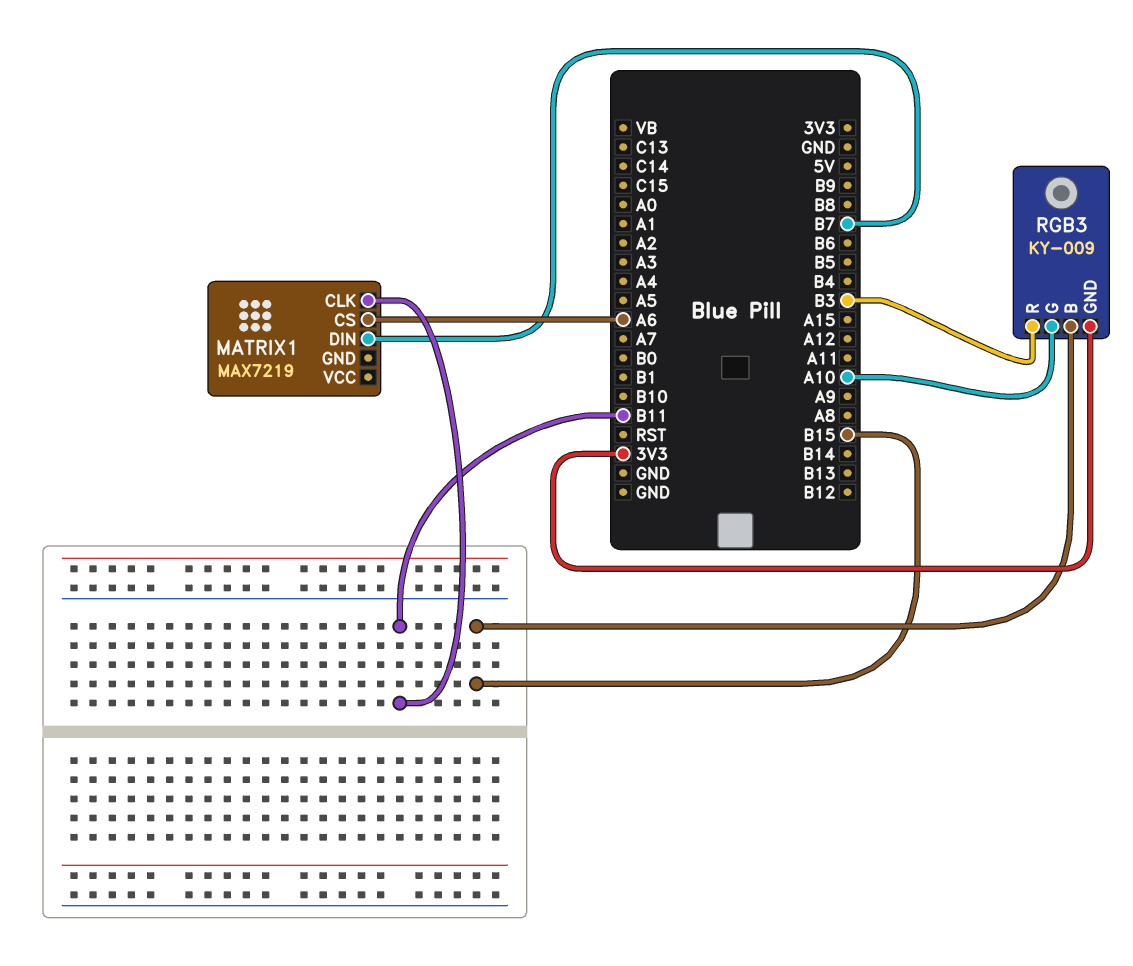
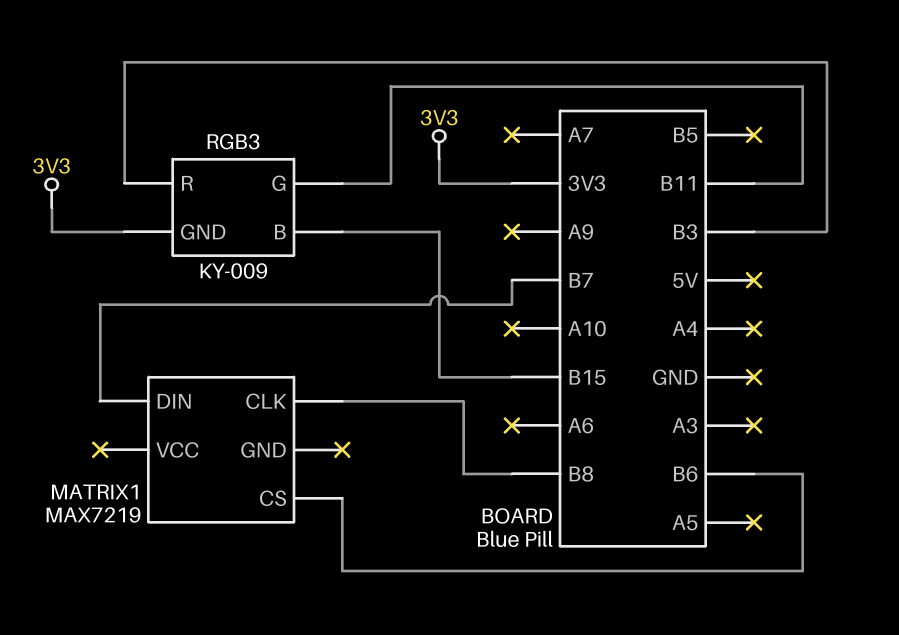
MATRIX1 pin CLK: B11 -> B8
MATRIX1 pin CS: A6 -> B6
RGB3 pin G: A10 -> B11

